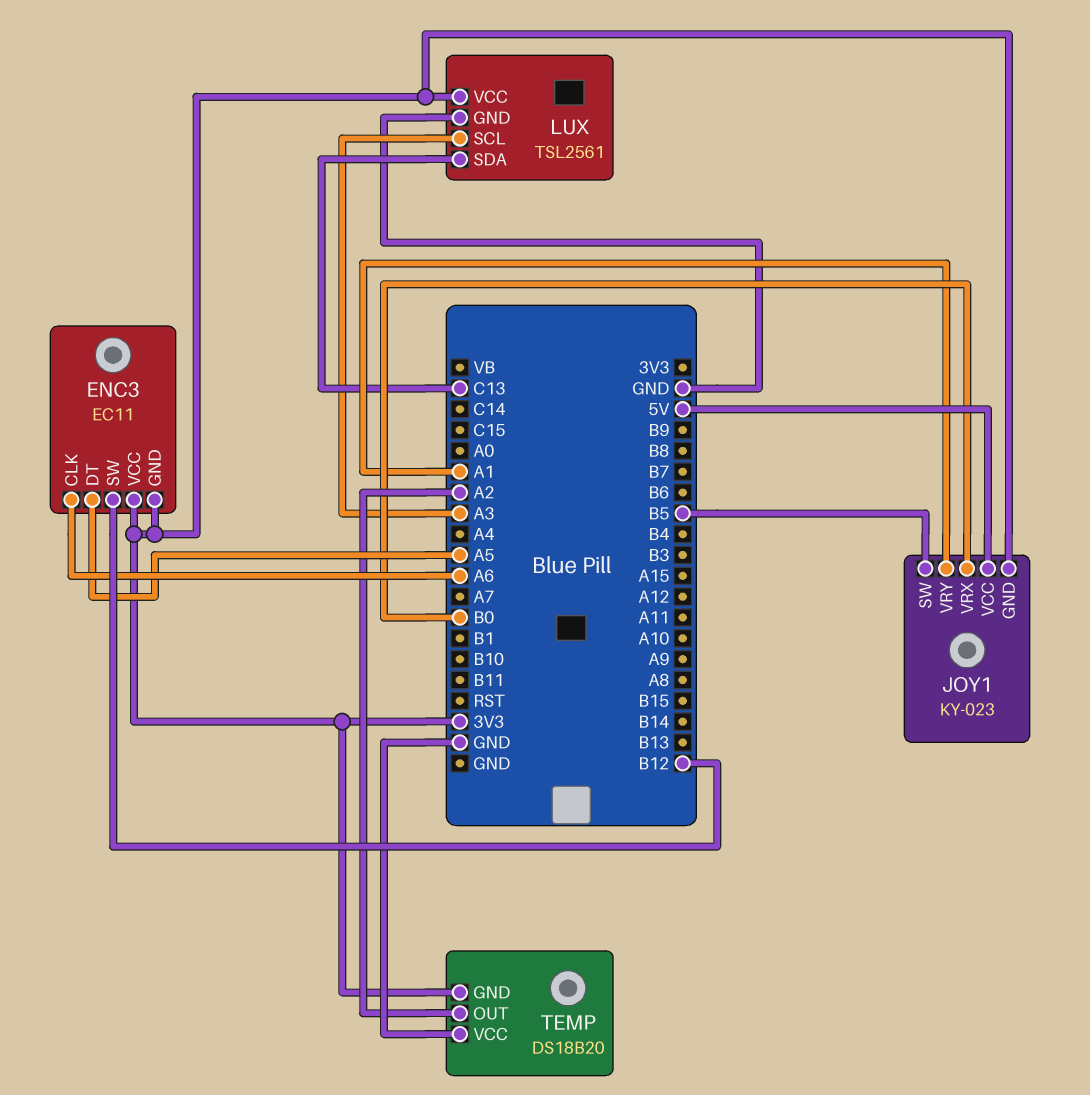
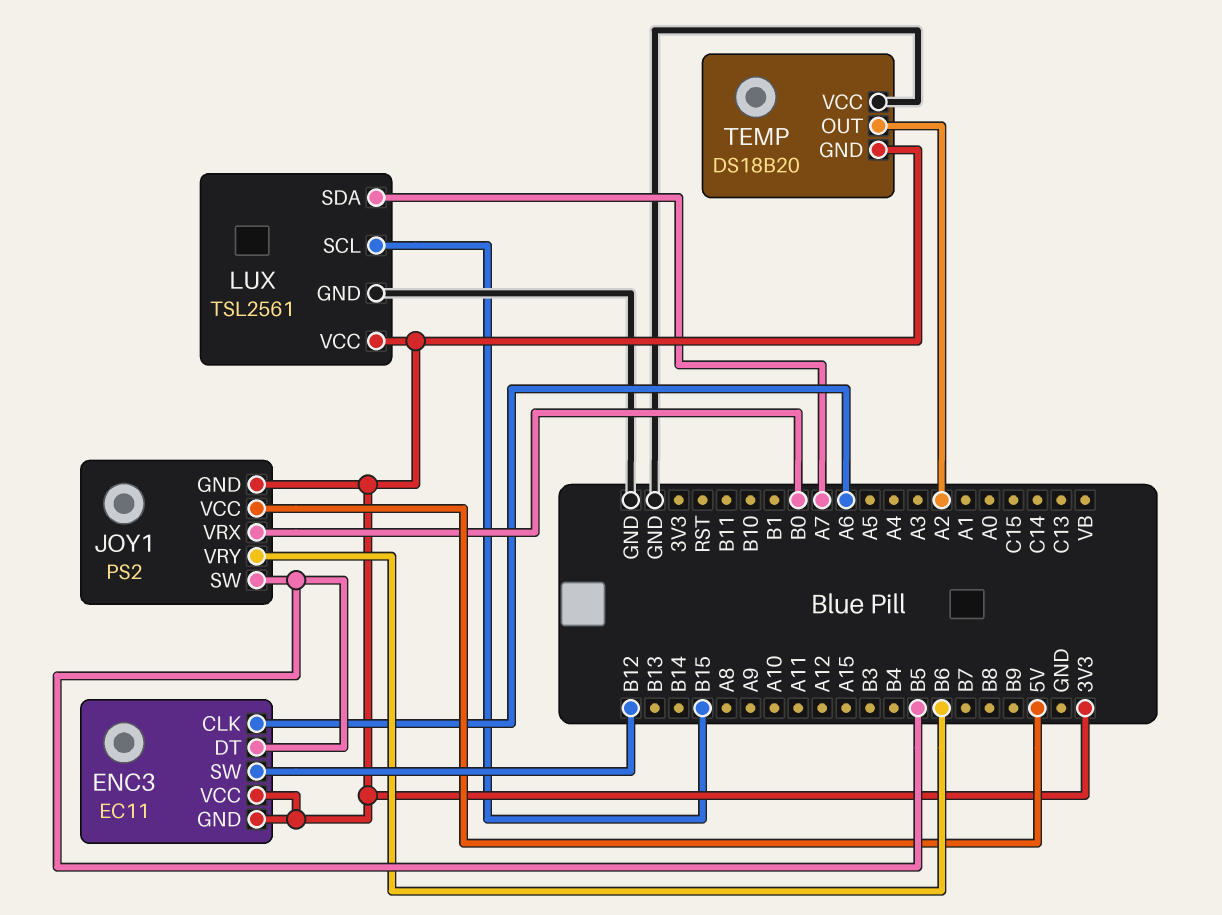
ENC3 pin DT: A5 -> B5
JOY1: KY-023 -> PS2
JOY1 pin VRY: A1 -> B6
LUX pin SCL: A3 -> B15
LUX pin SDA: C13 -> A7

